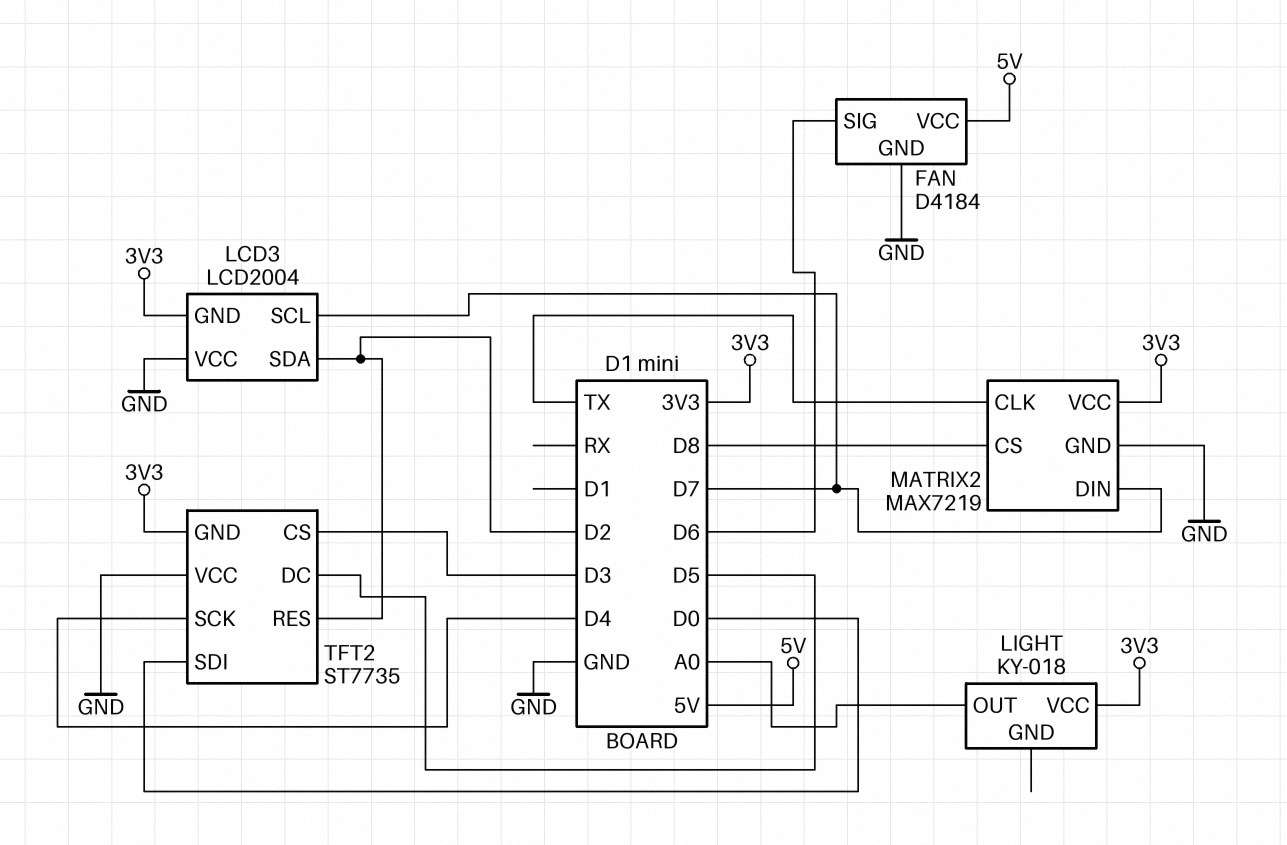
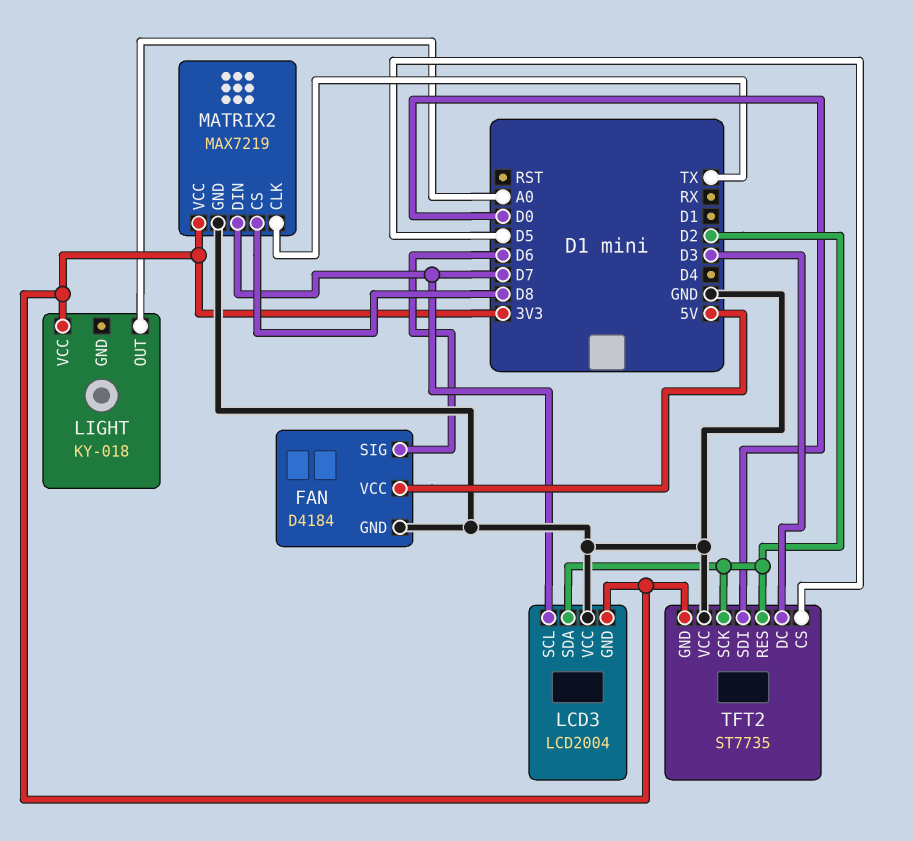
TFT2 pin CS: D3 -> D5
TFT2 pin DC: D5 -> D3
TFT2 pin SCK: D4 -> D2

